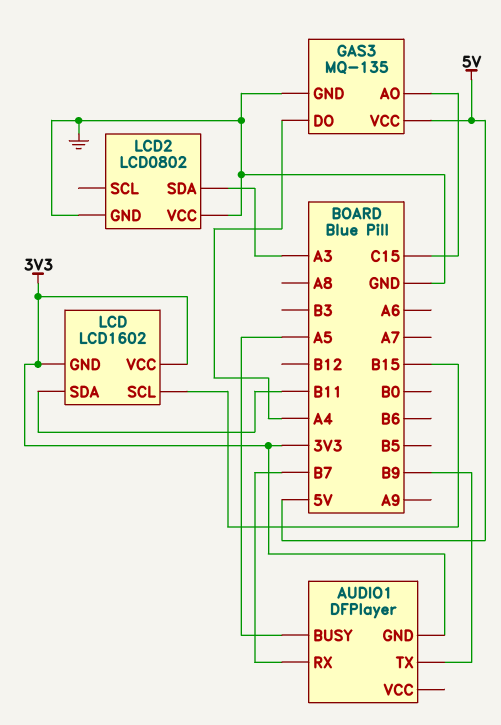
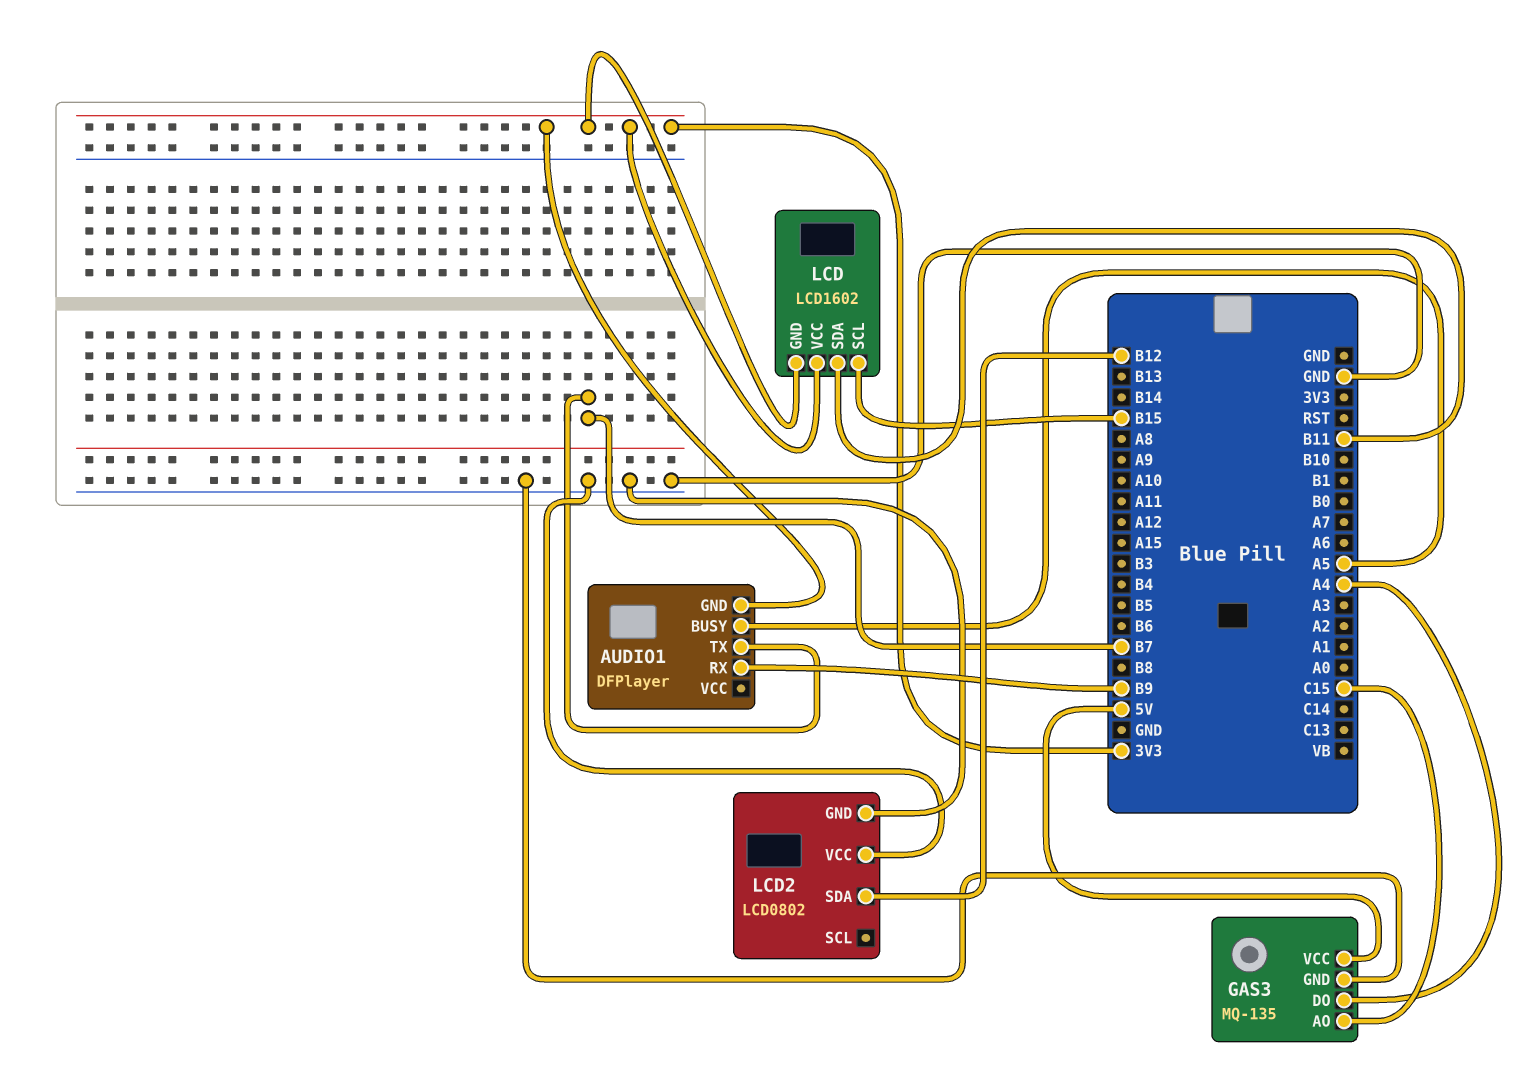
AUDIO1 pin RX: B7 -> B9
AUDIO1 pin TX: B9 -> B7
LCD2 pin SDA: A3 -> B12

